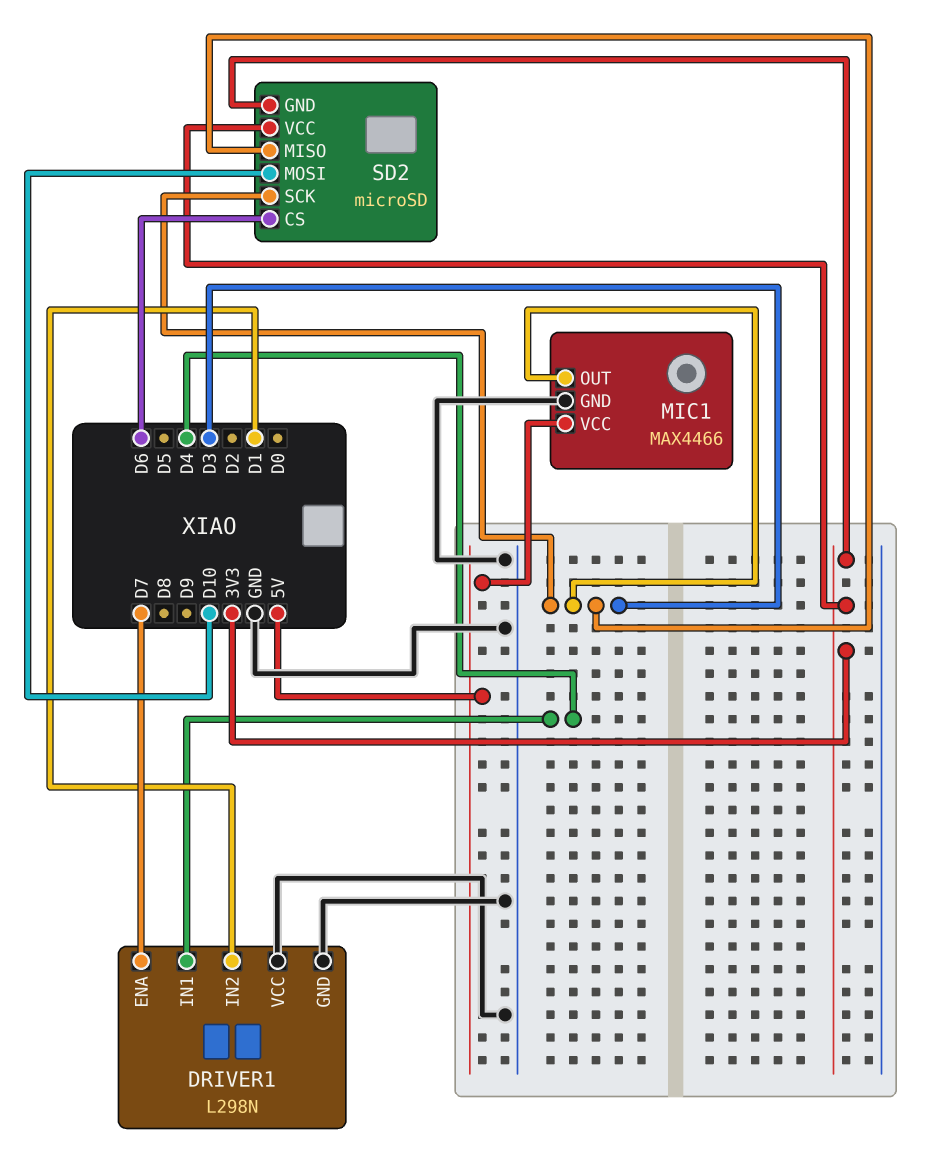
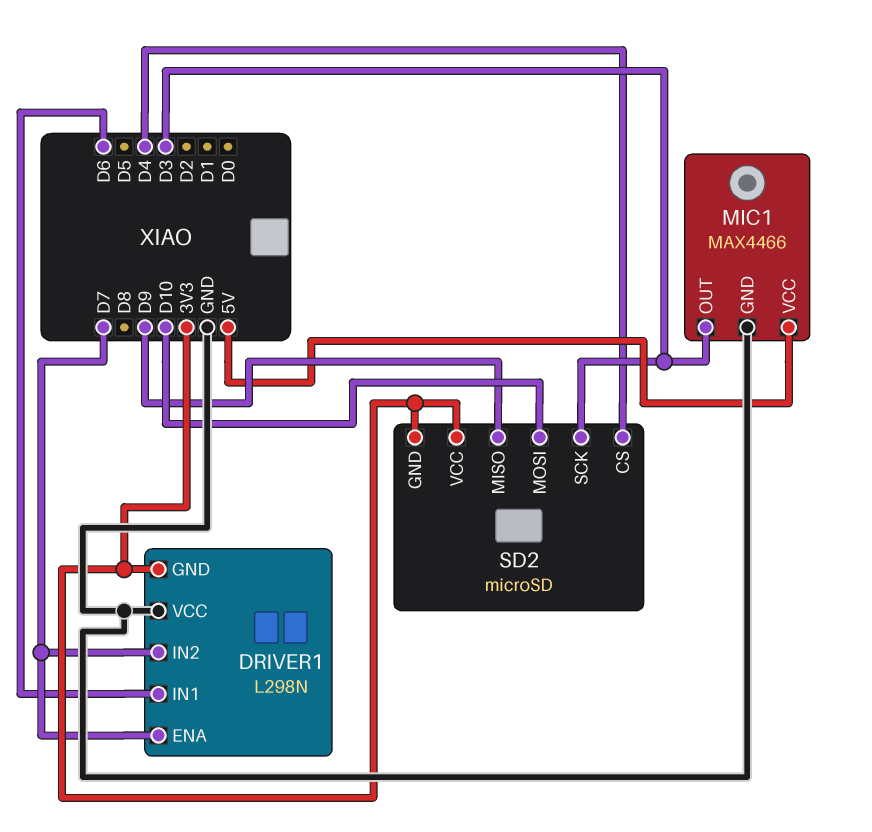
DRIVER1 pin GND: GND -> 3V3
DRIVER1 pin IN1: D4 -> D6
DRIVER1 pin IN2: D1 -> D7
SD2 pin CS: D6 -> D4
SD2 pin MISO: D3 -> D9

